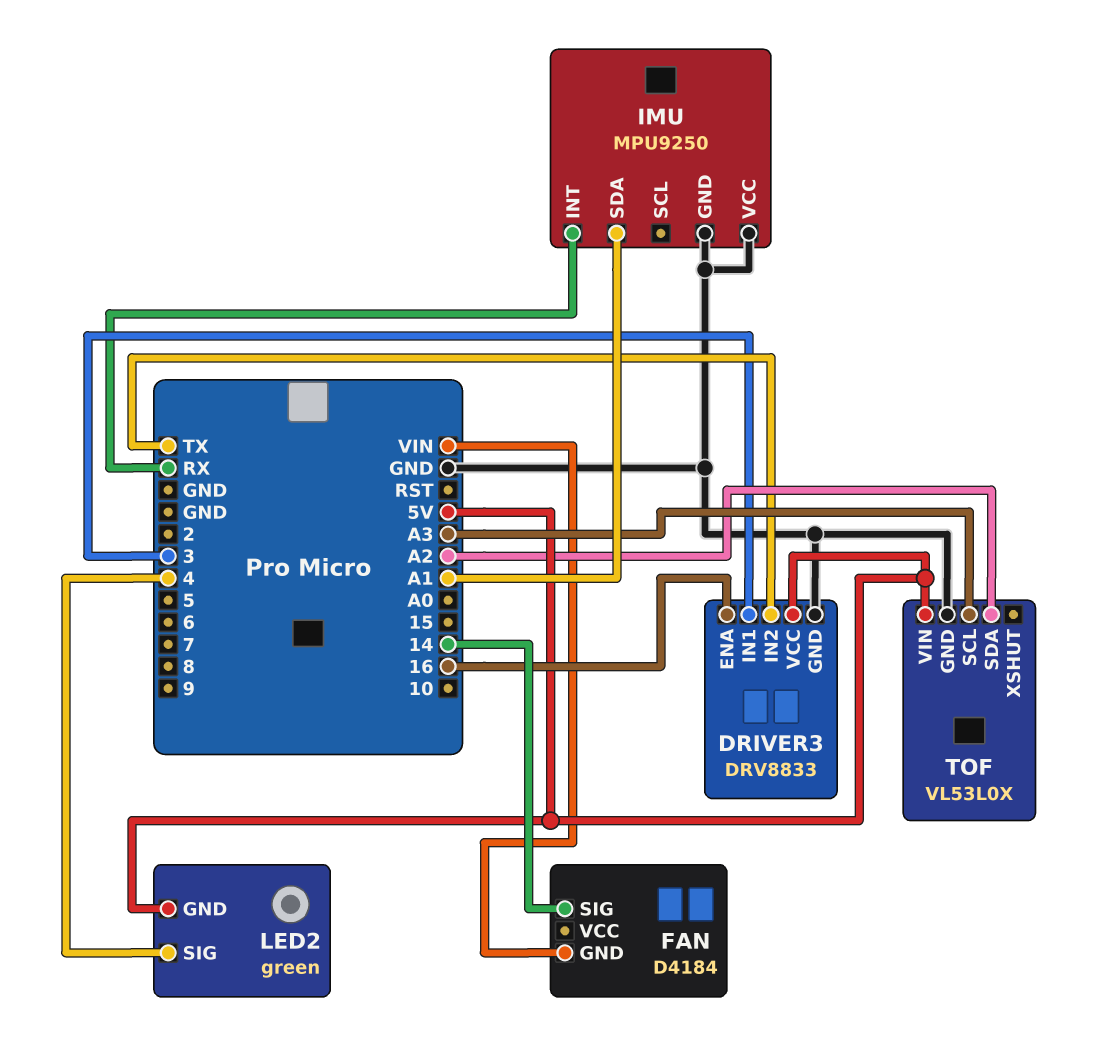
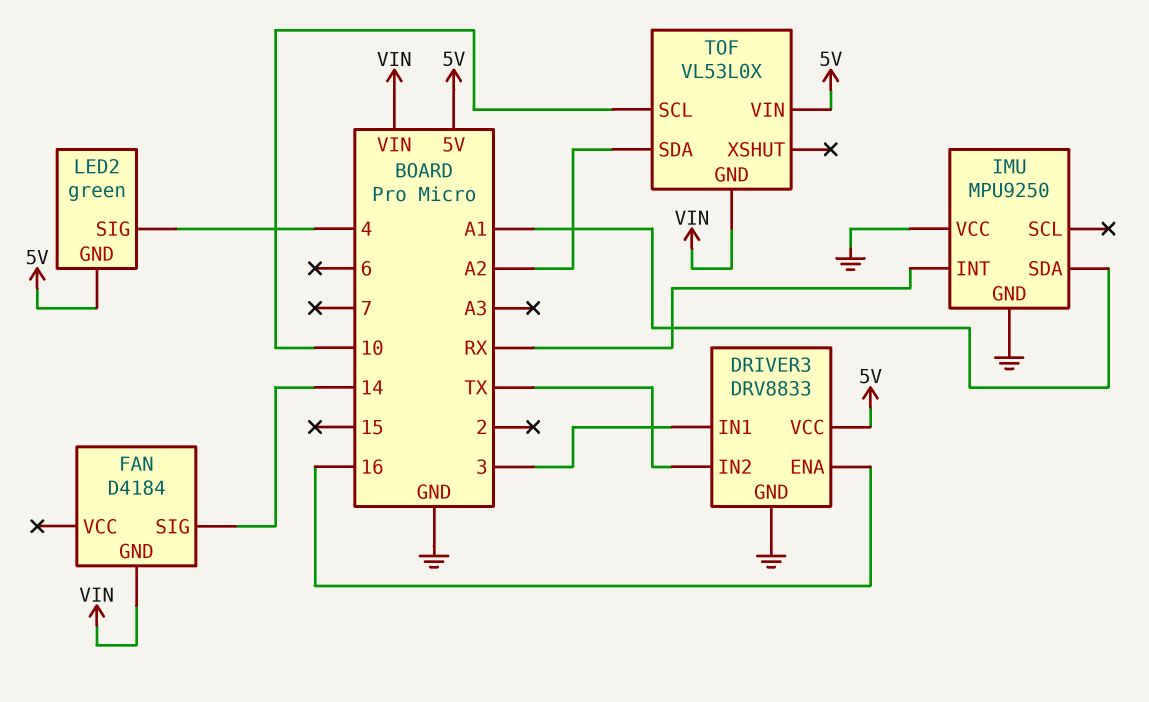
TOF pin GND: GND -> VIN
TOF pin SCL: A3 -> 10

